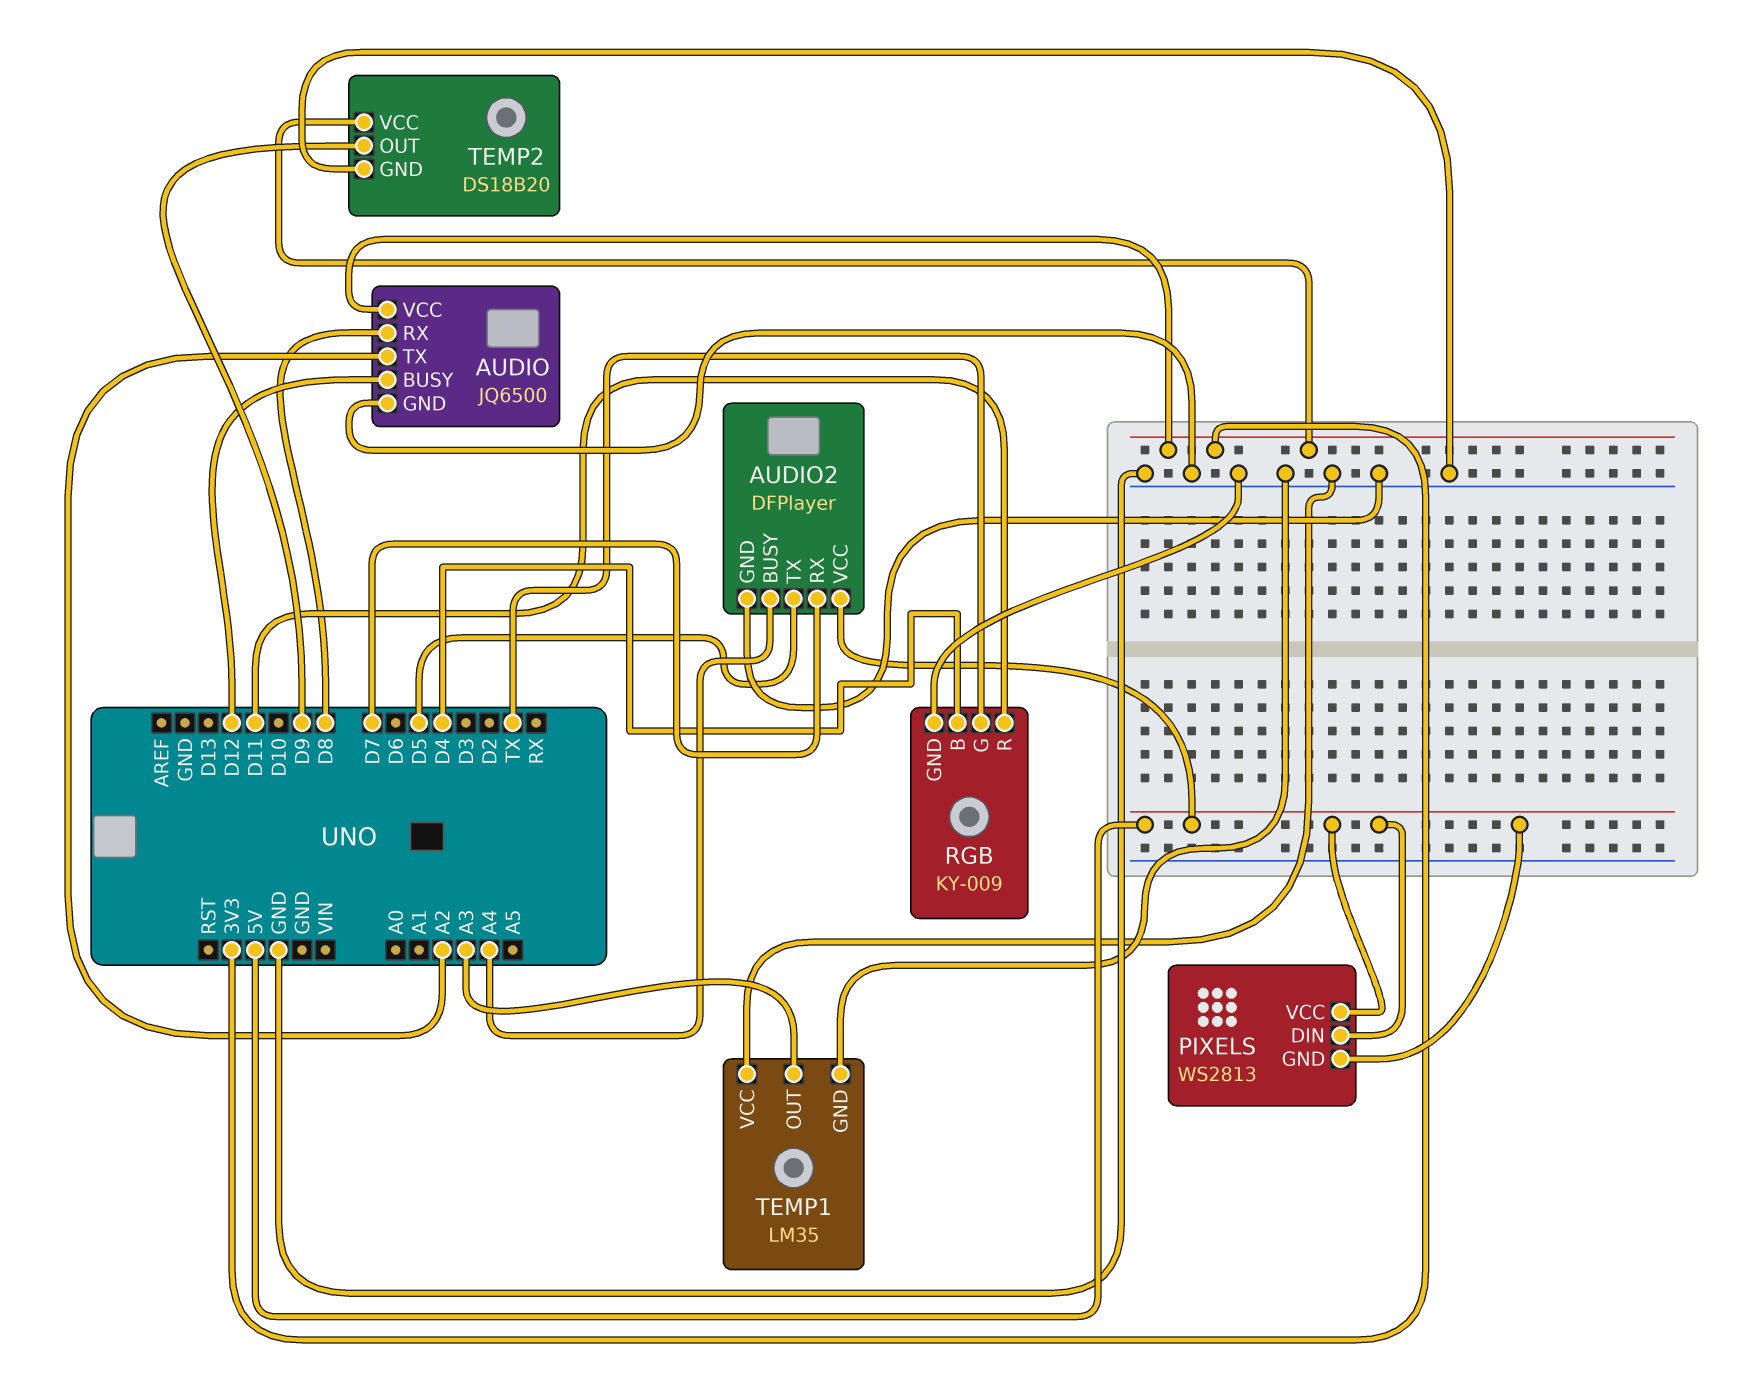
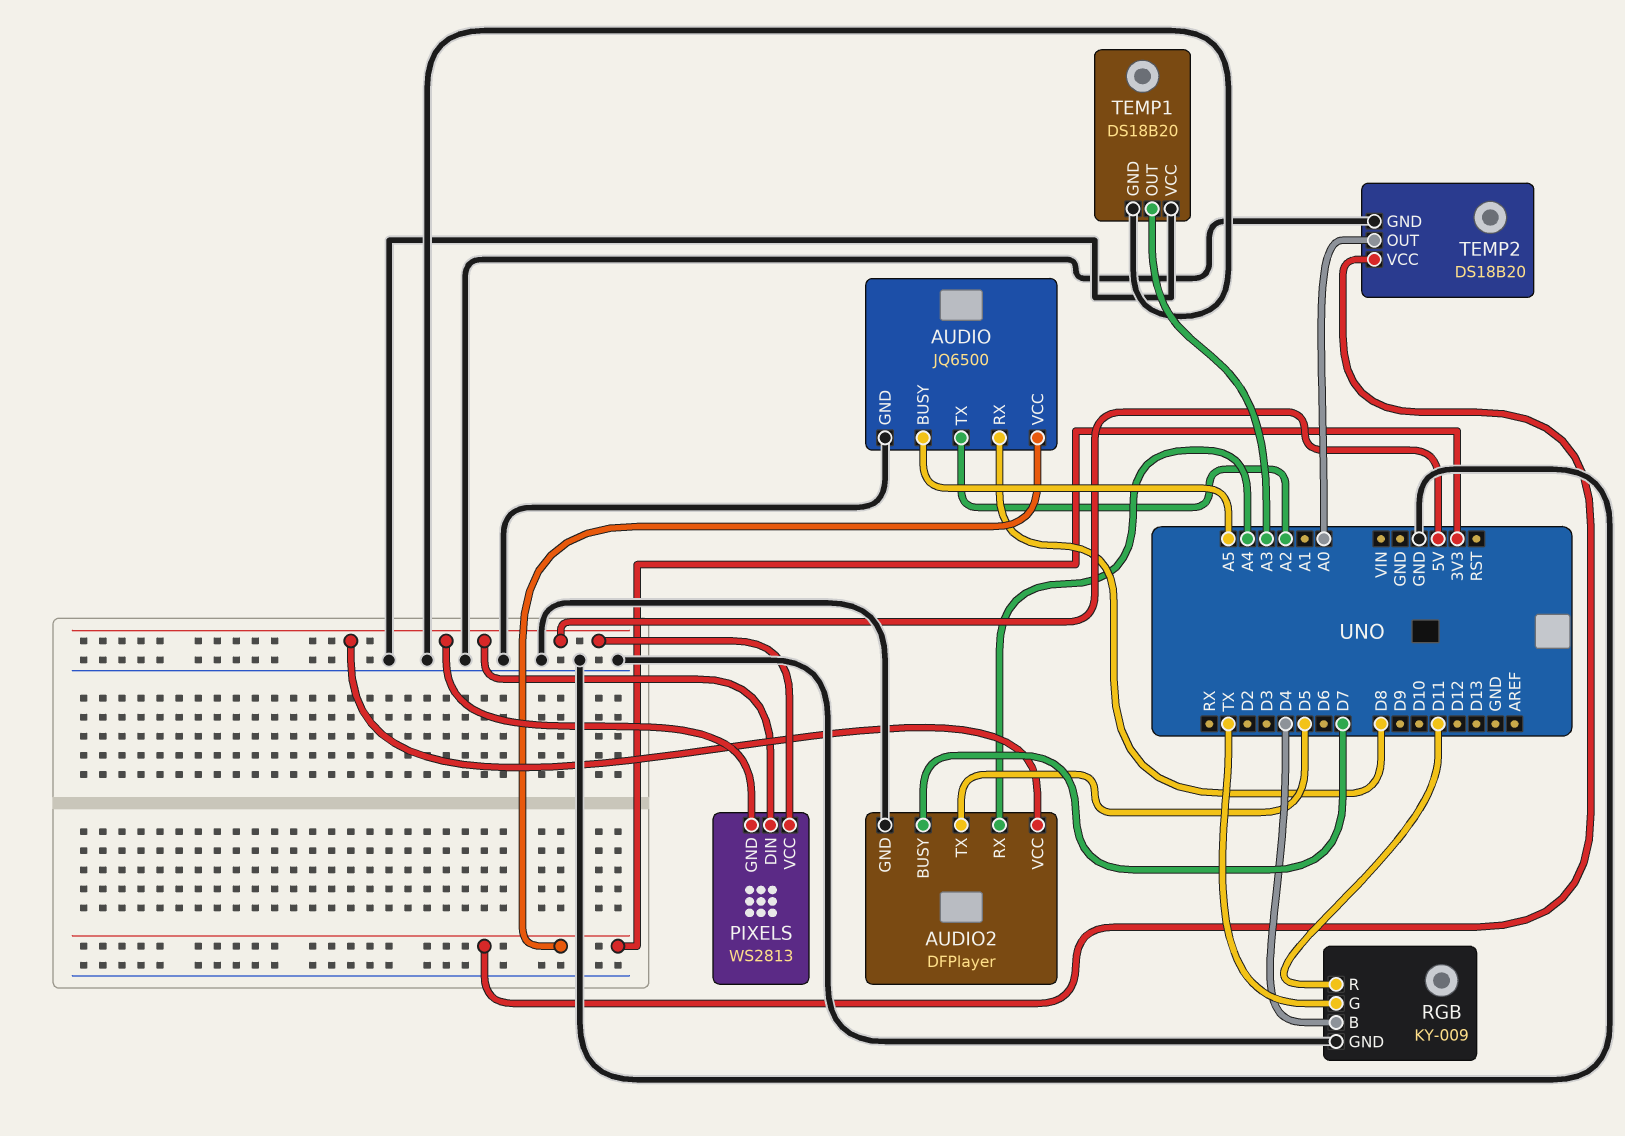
AUDIO pin BUSY: D12 -> A5
AUDIO2 pin BUSY: A4 -> D7
AUDIO2 pin RX: D7 -> A4
TEMP1: LM35 -> DS18B20
TEMP2 pin OUT: D9 -> A0

